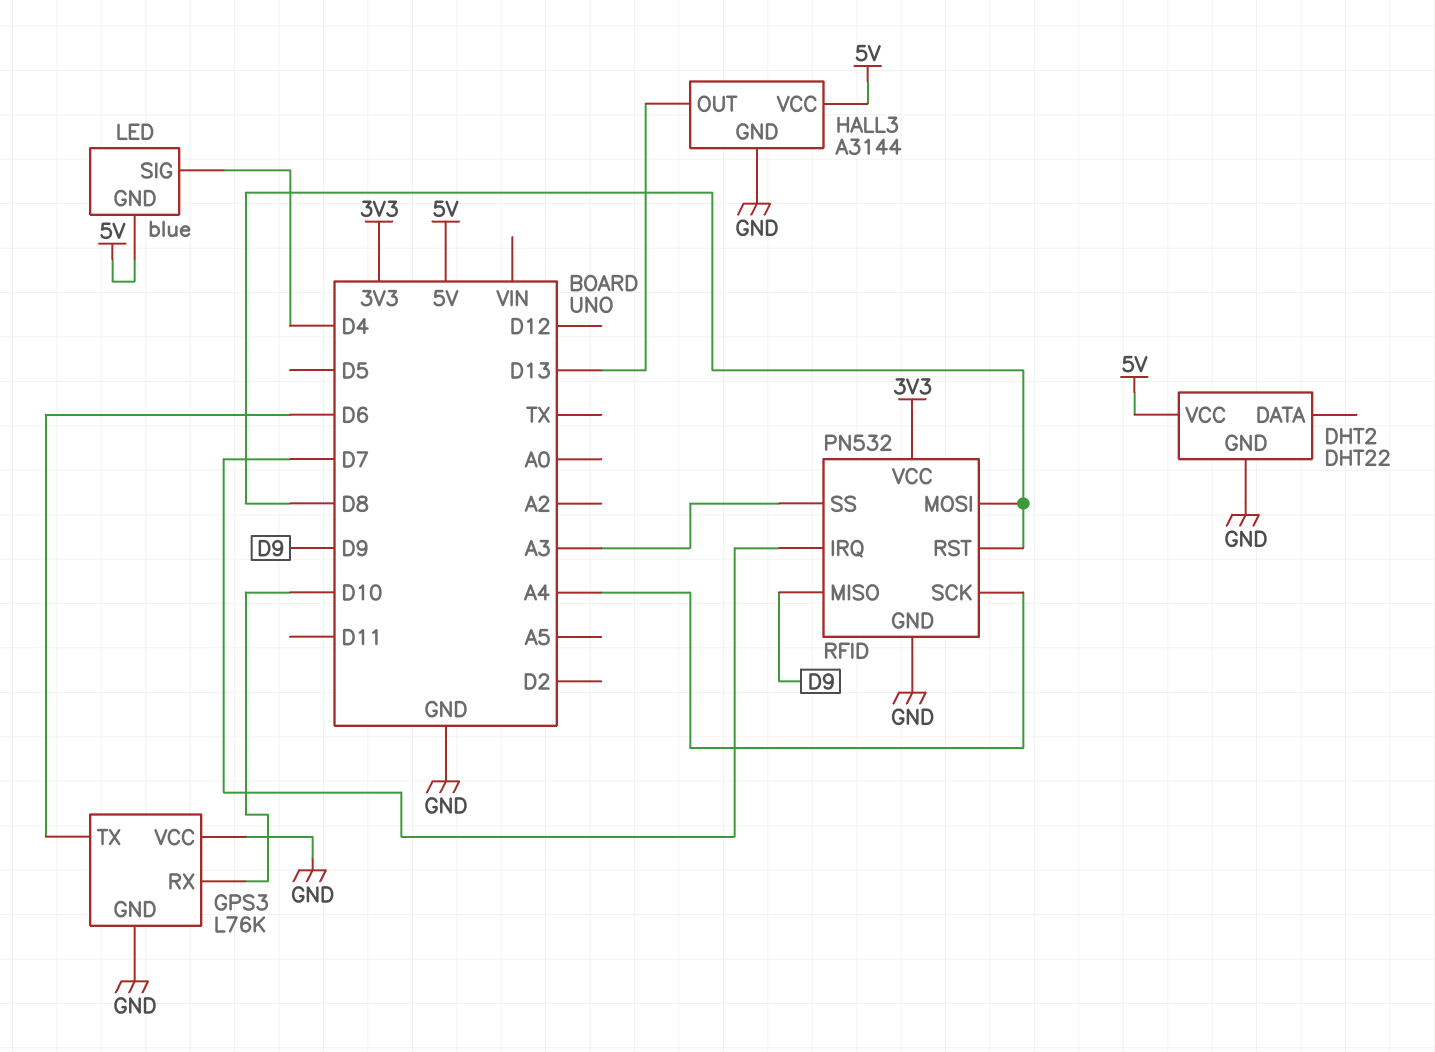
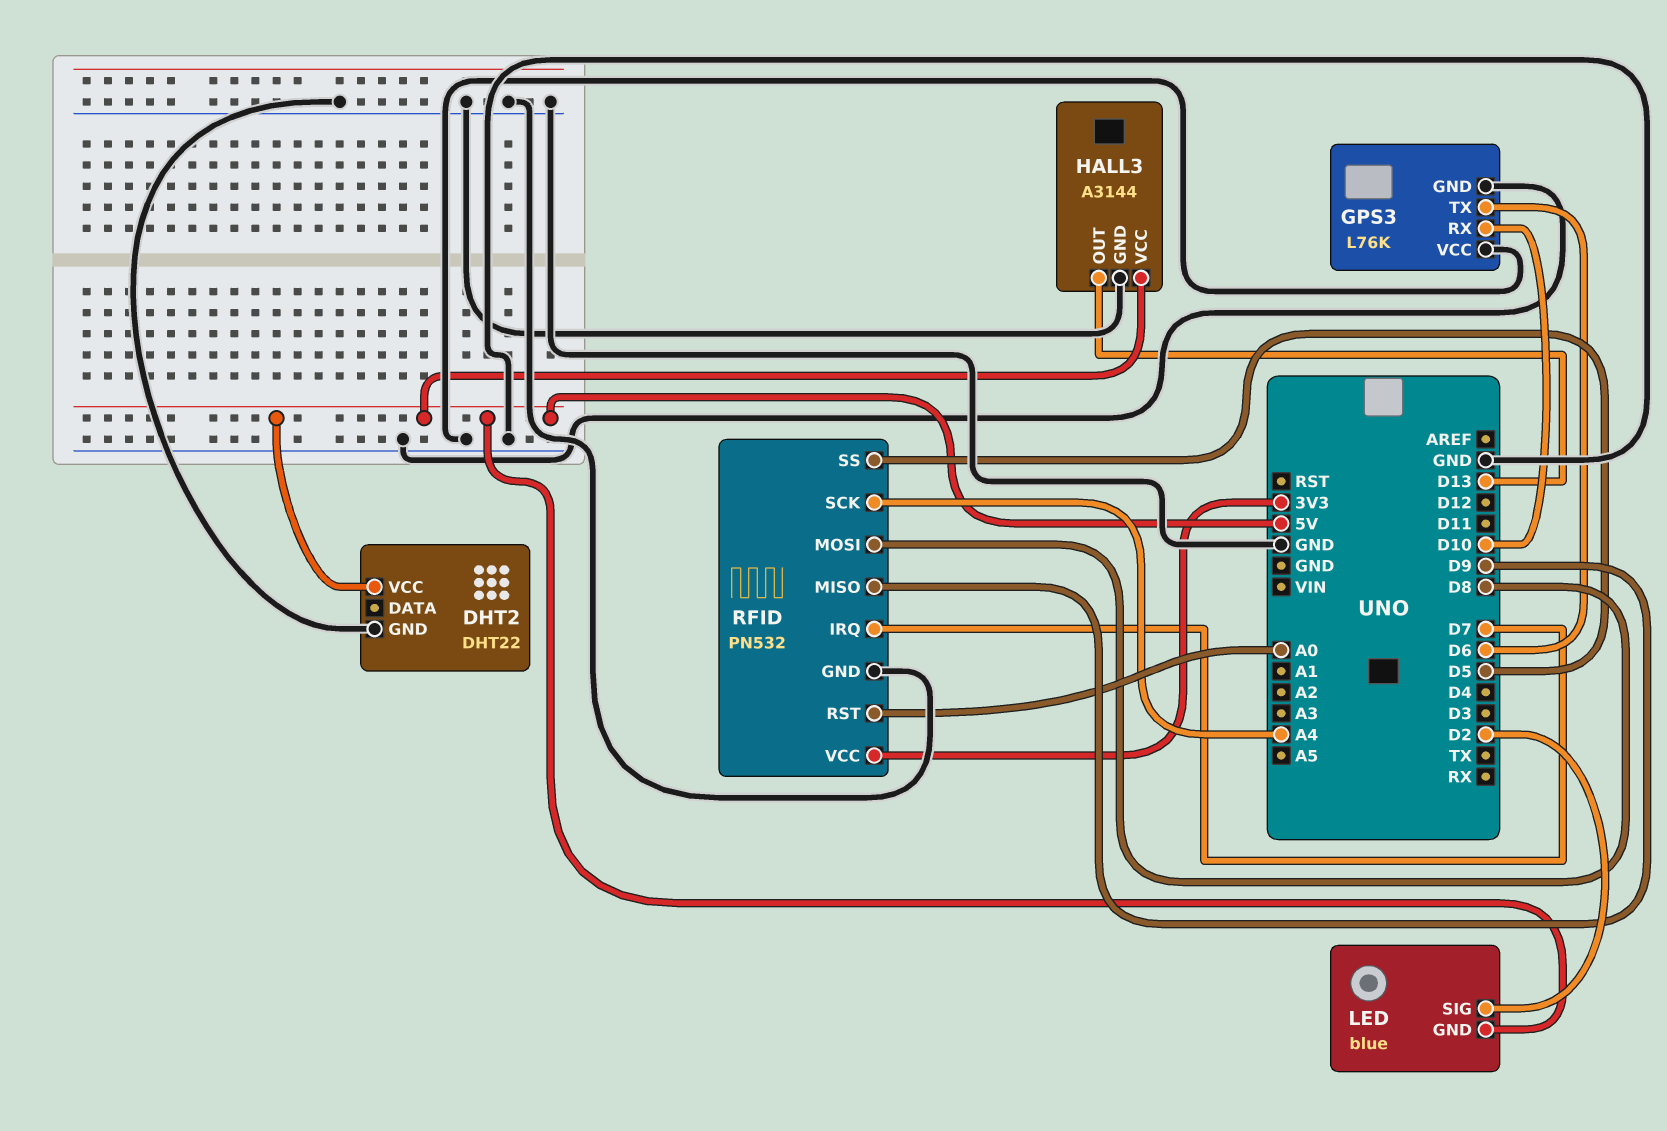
LED pin SIG: D4 -> D2
RFID pin RST: D8 -> A0
RFID pin SS: A3 -> D5

